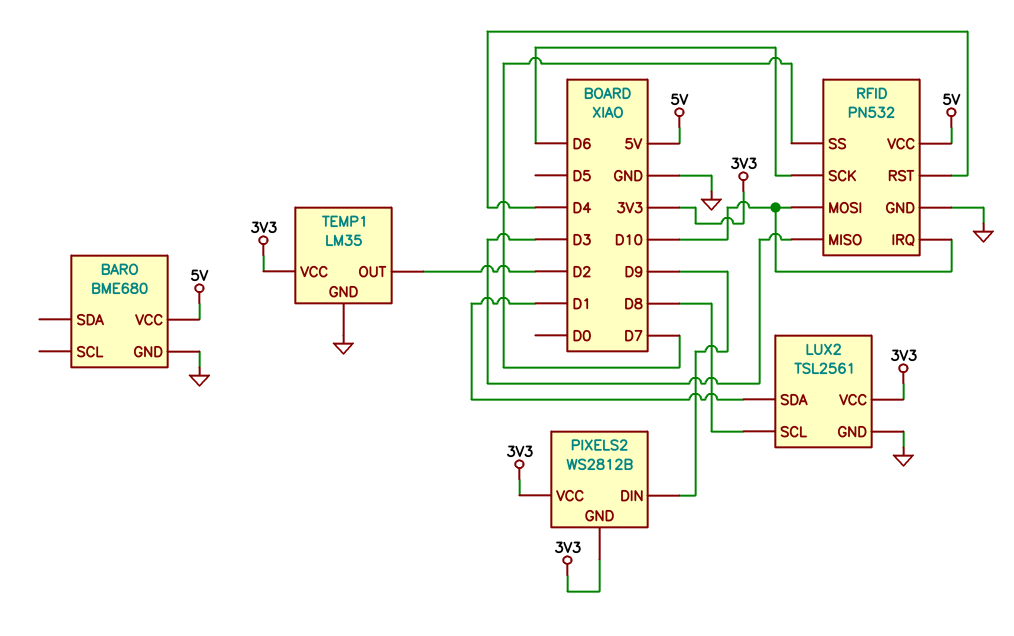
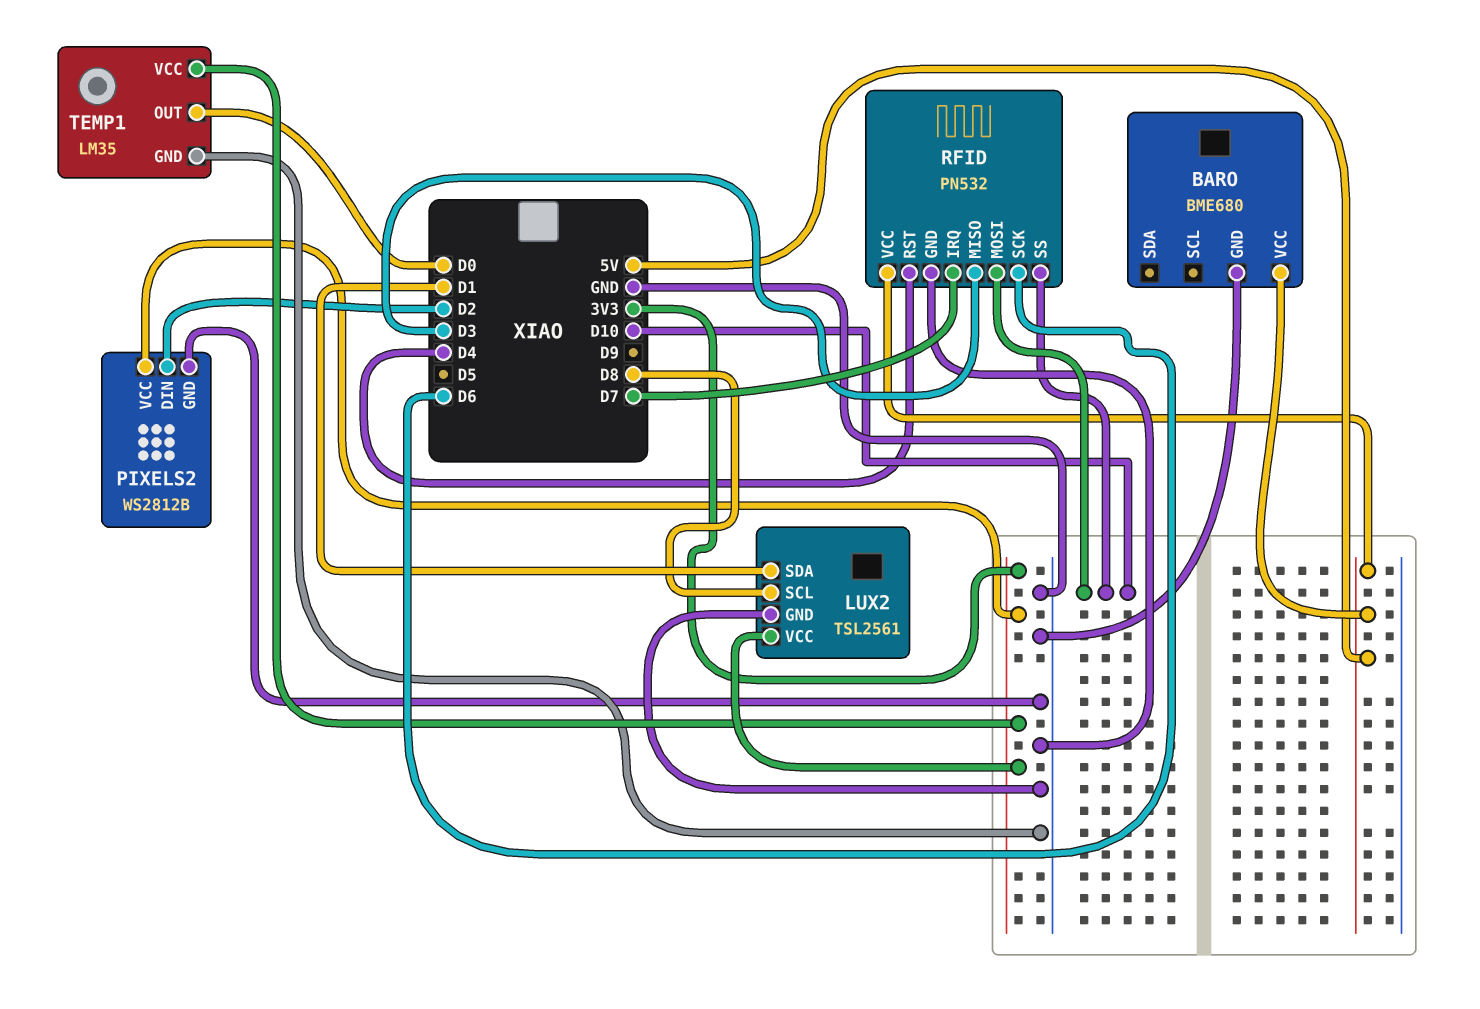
PIXELS2 pin DIN: D9 -> D2
PIXELS2 pin GND: 3V3 -> GND
RFID pin IRQ: D10 -> D7
RFID pin SS: D7 -> D10
TEMP1 pin OUT: D2 -> D0

